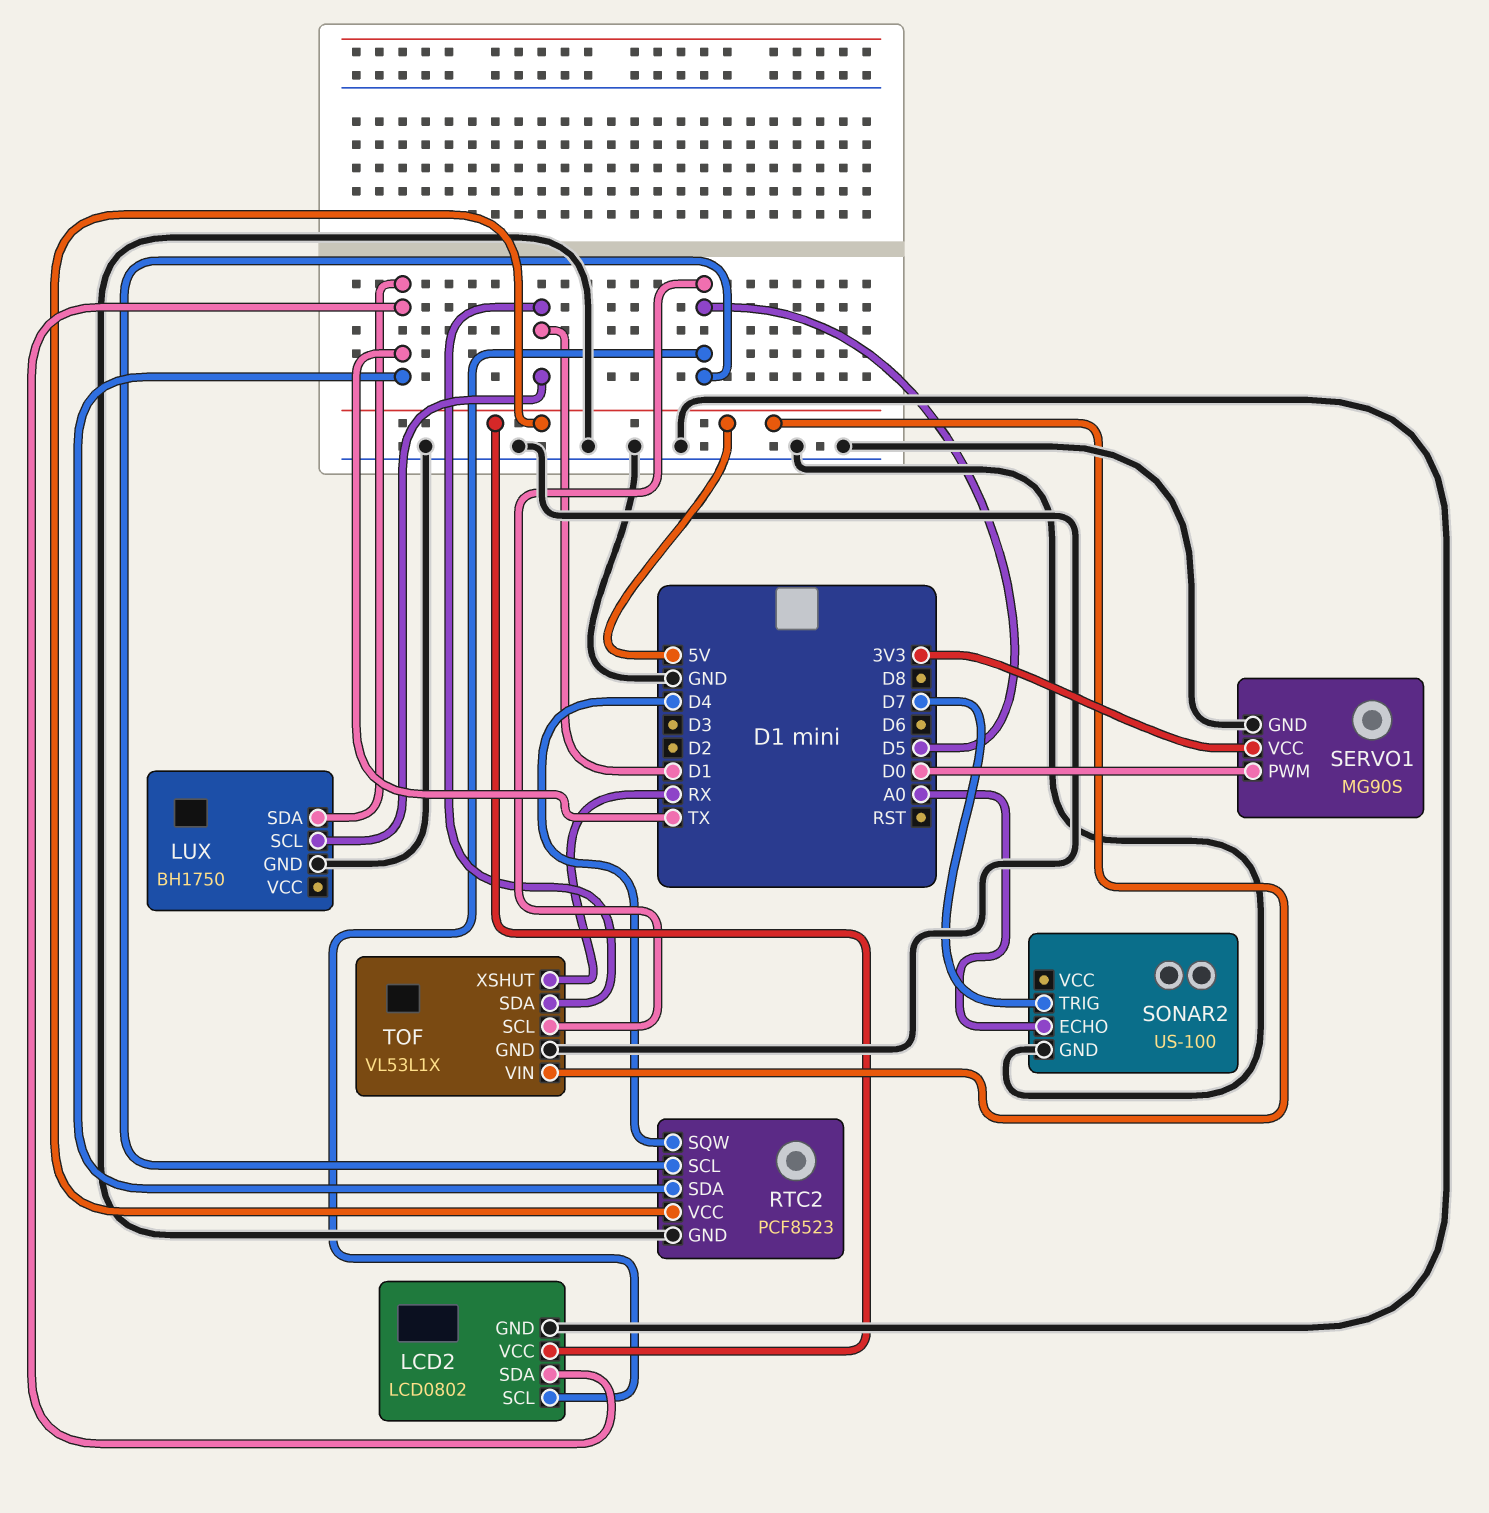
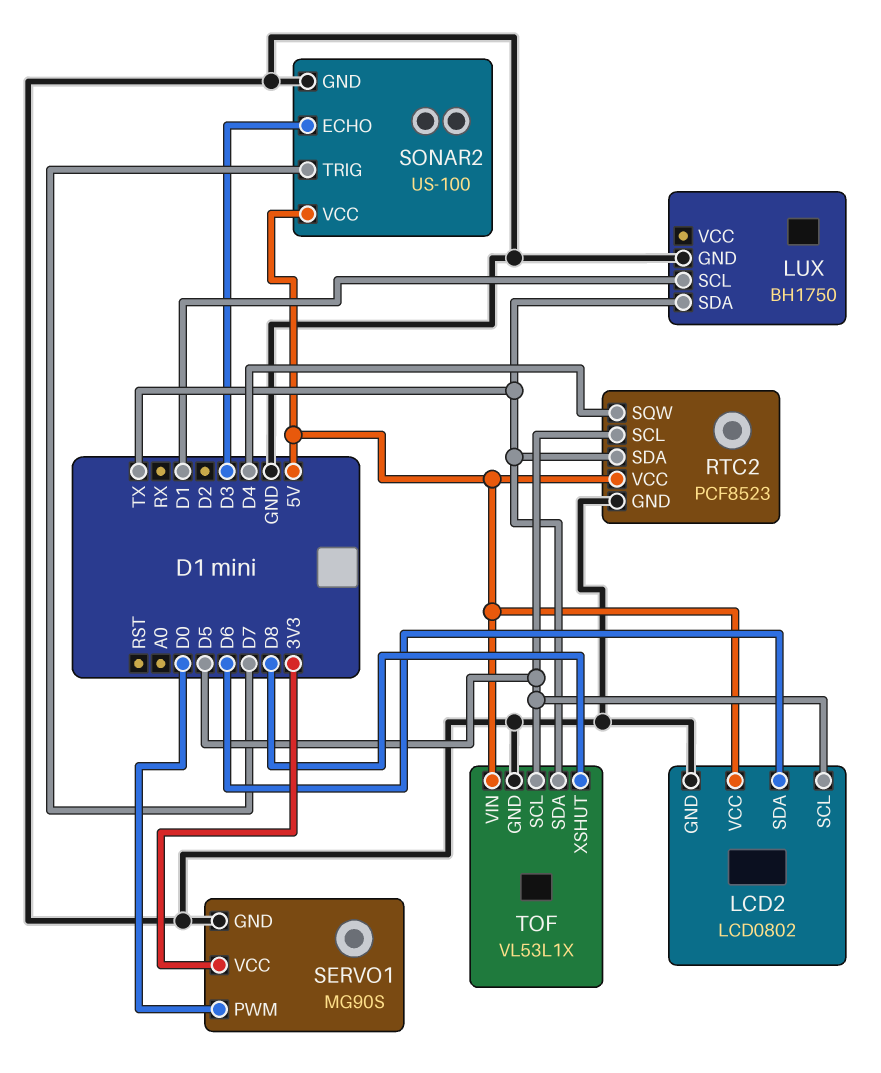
LCD2 pin SDA: TX -> D6
SONAR2 pin ECHO: A0 -> D3
SONAR2 pin VCC: none -> 5V
TOF pin SDA: D1 -> TX
TOF pin XSHUT: RX -> D8

